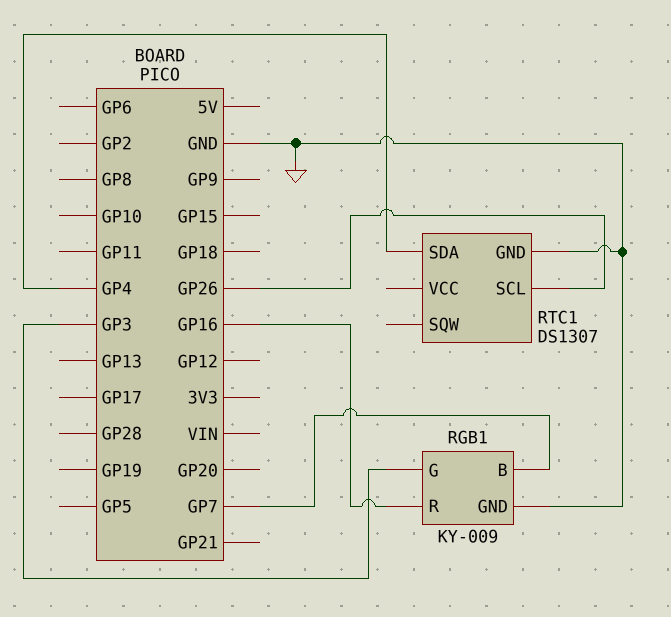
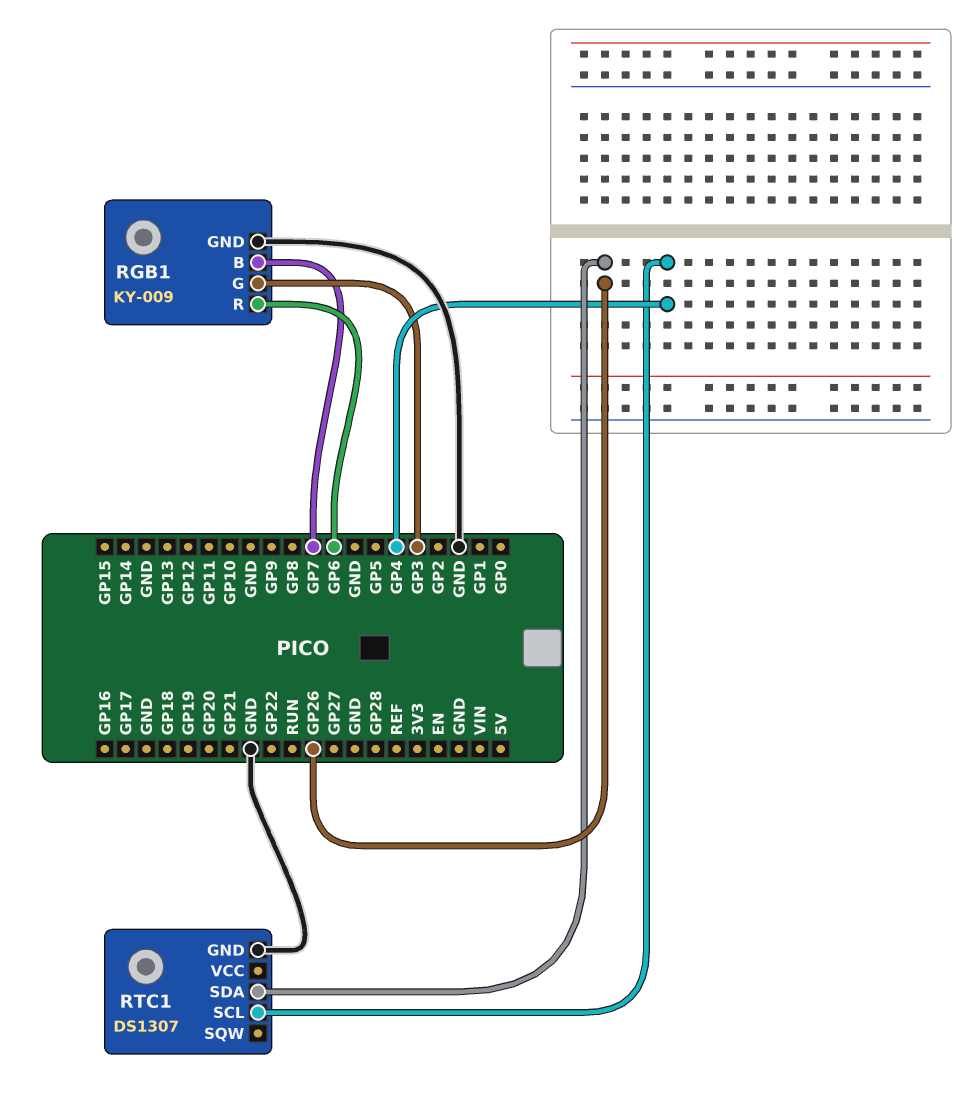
RGB1 pin R: GP16 -> GP6
RTC1 pin SCL: GP26 -> GP4
RTC1 pin SDA: GP4 -> GP26

